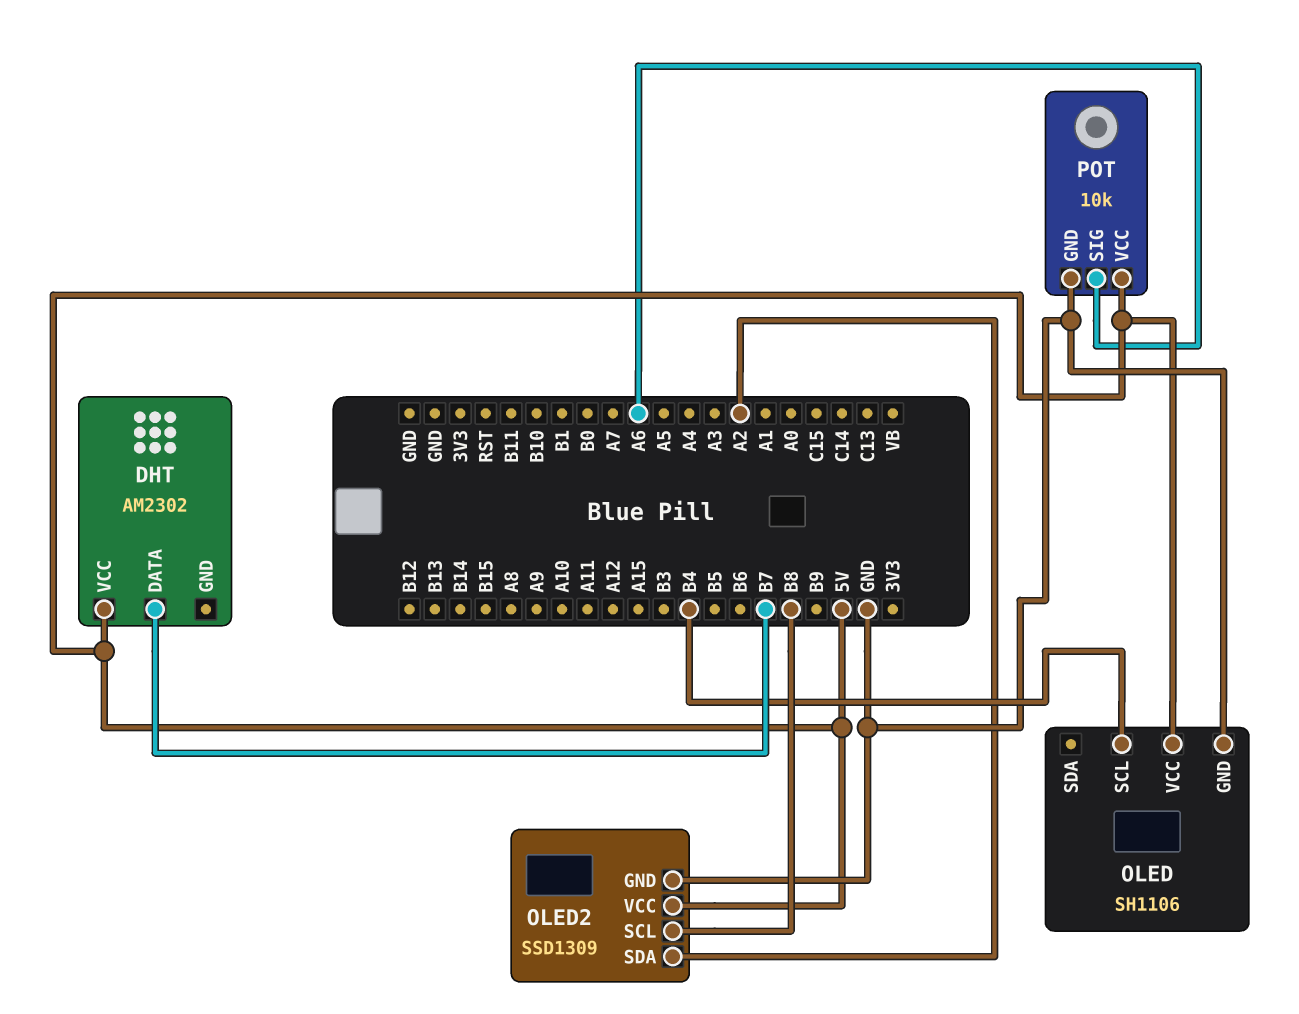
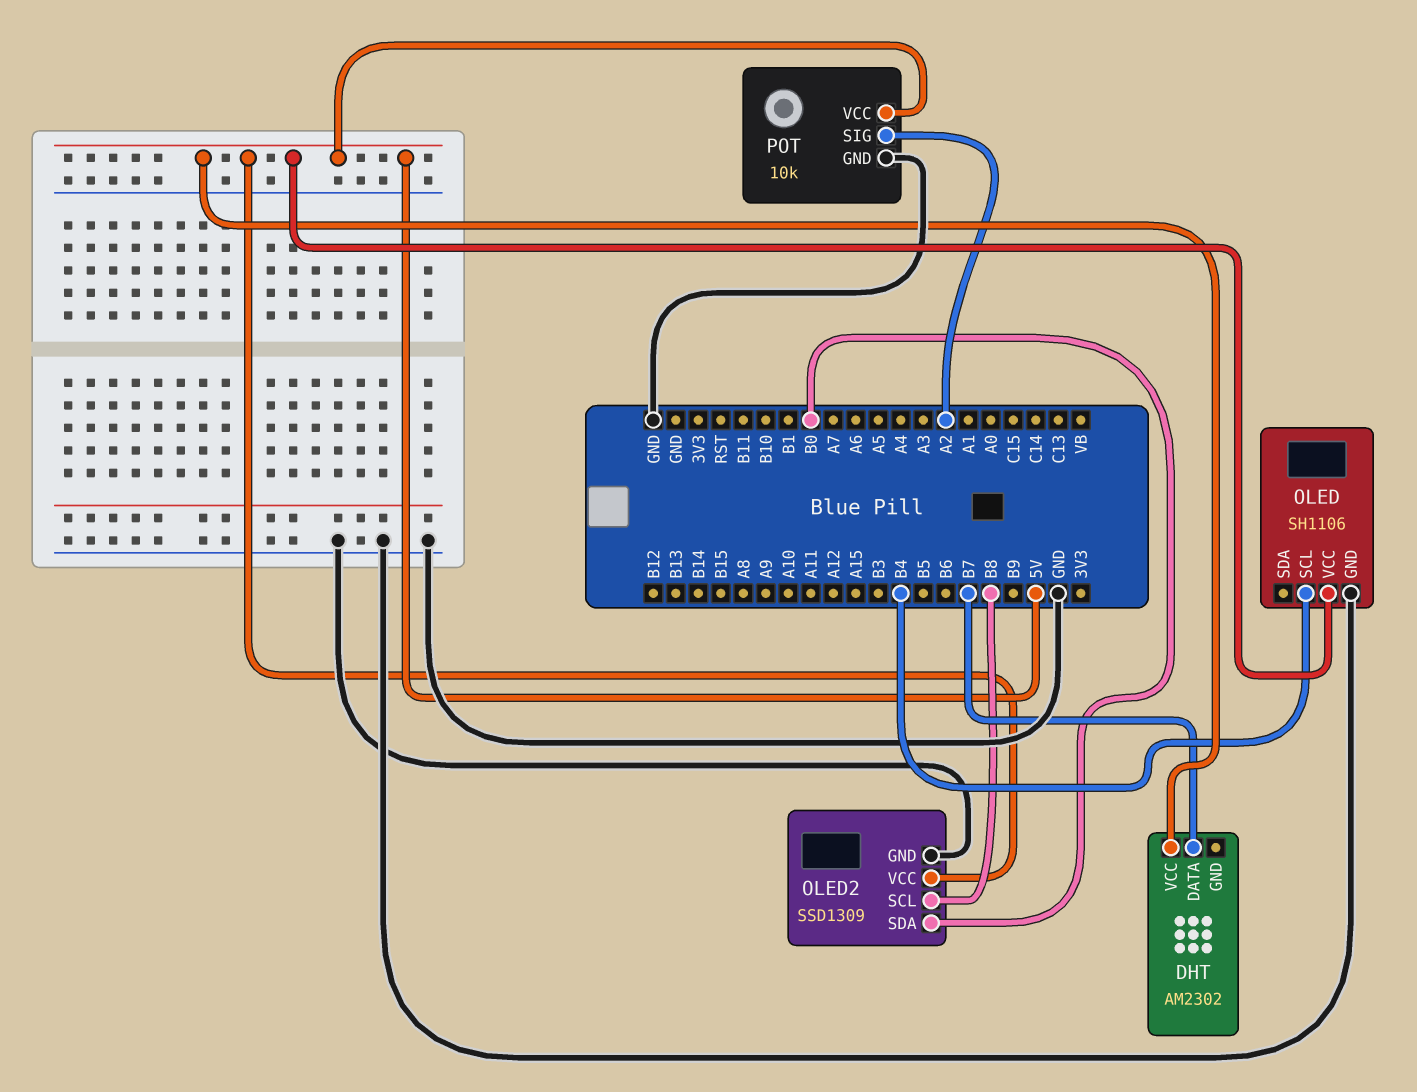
OLED2 pin SDA: A2 -> B0
POT pin SIG: A6 -> A2

